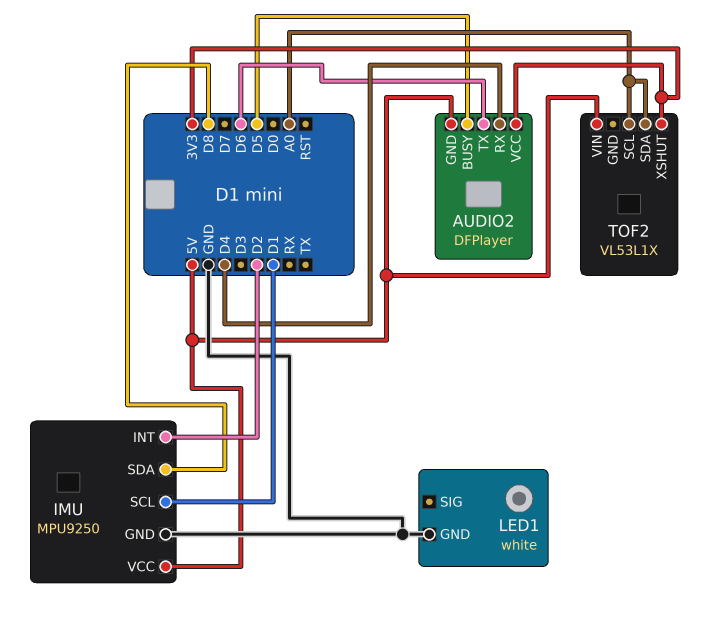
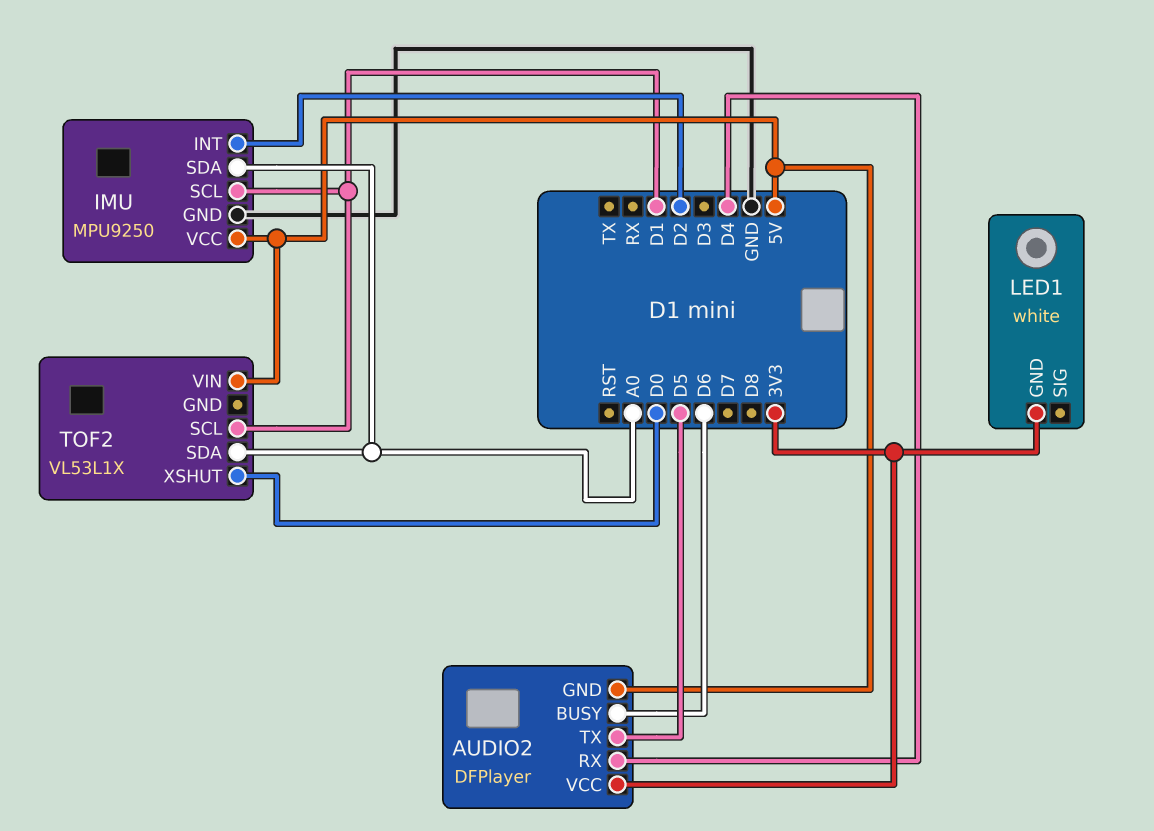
AUDIO2 pin BUSY: D5 -> D6
AUDIO2 pin TX: D6 -> D5
IMU pin SDA: D8 -> A0
LED1 pin GND: GND -> 3V3
TOF2 pin SCL: A0 -> D1
TOF2 pin XSHUT: 3V3 -> D0

